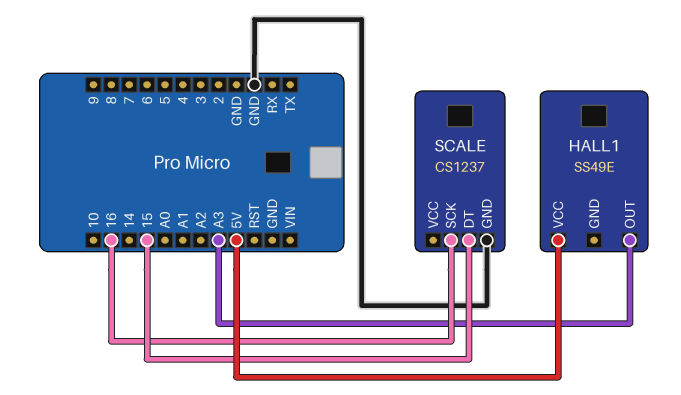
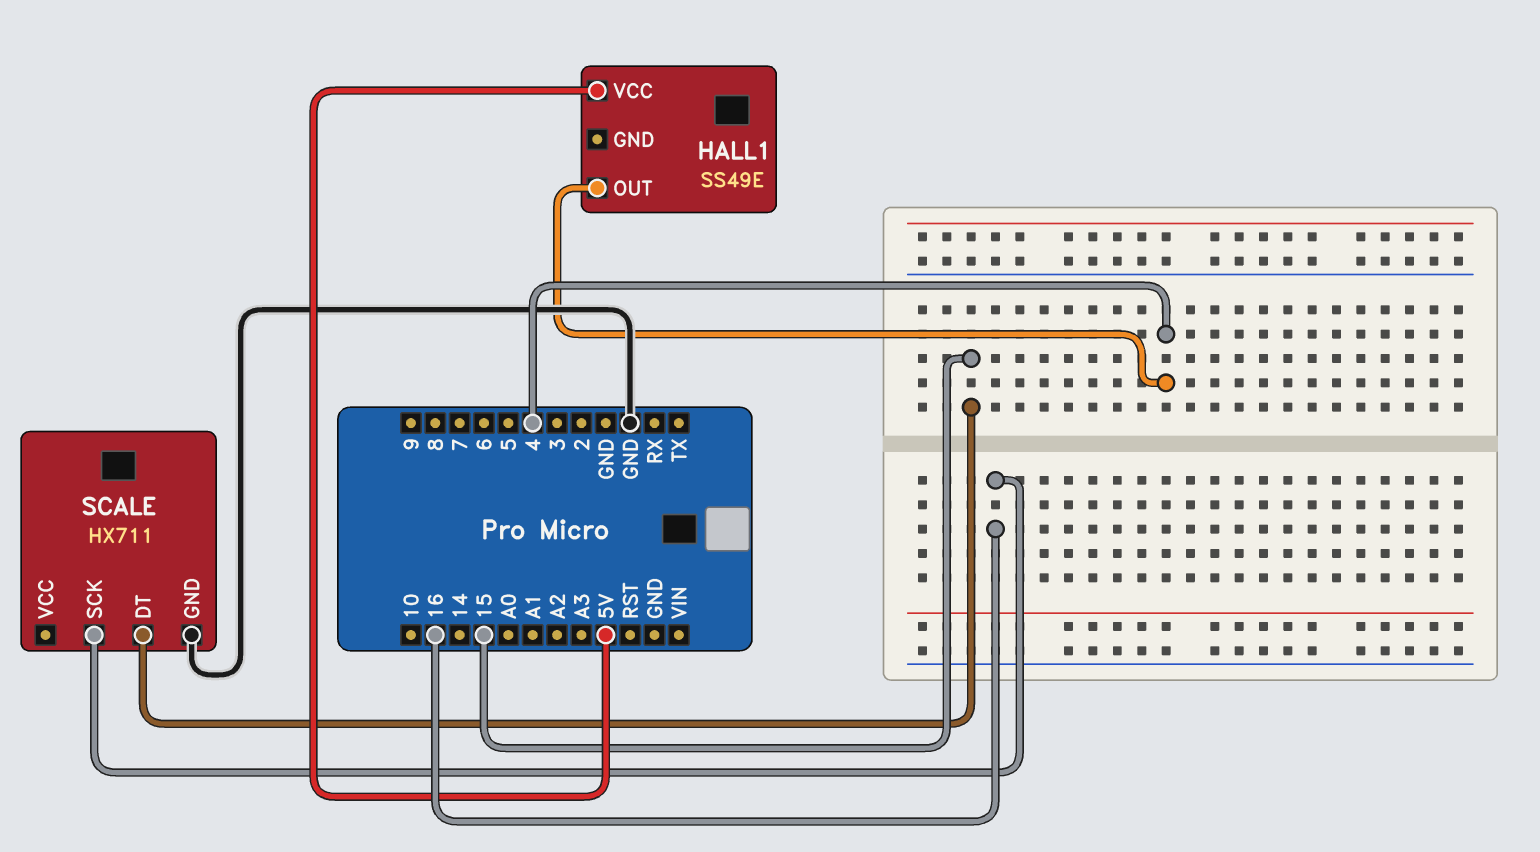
HALL1 pin OUT: A3 -> 4
SCALE: CS1237 -> HX711

